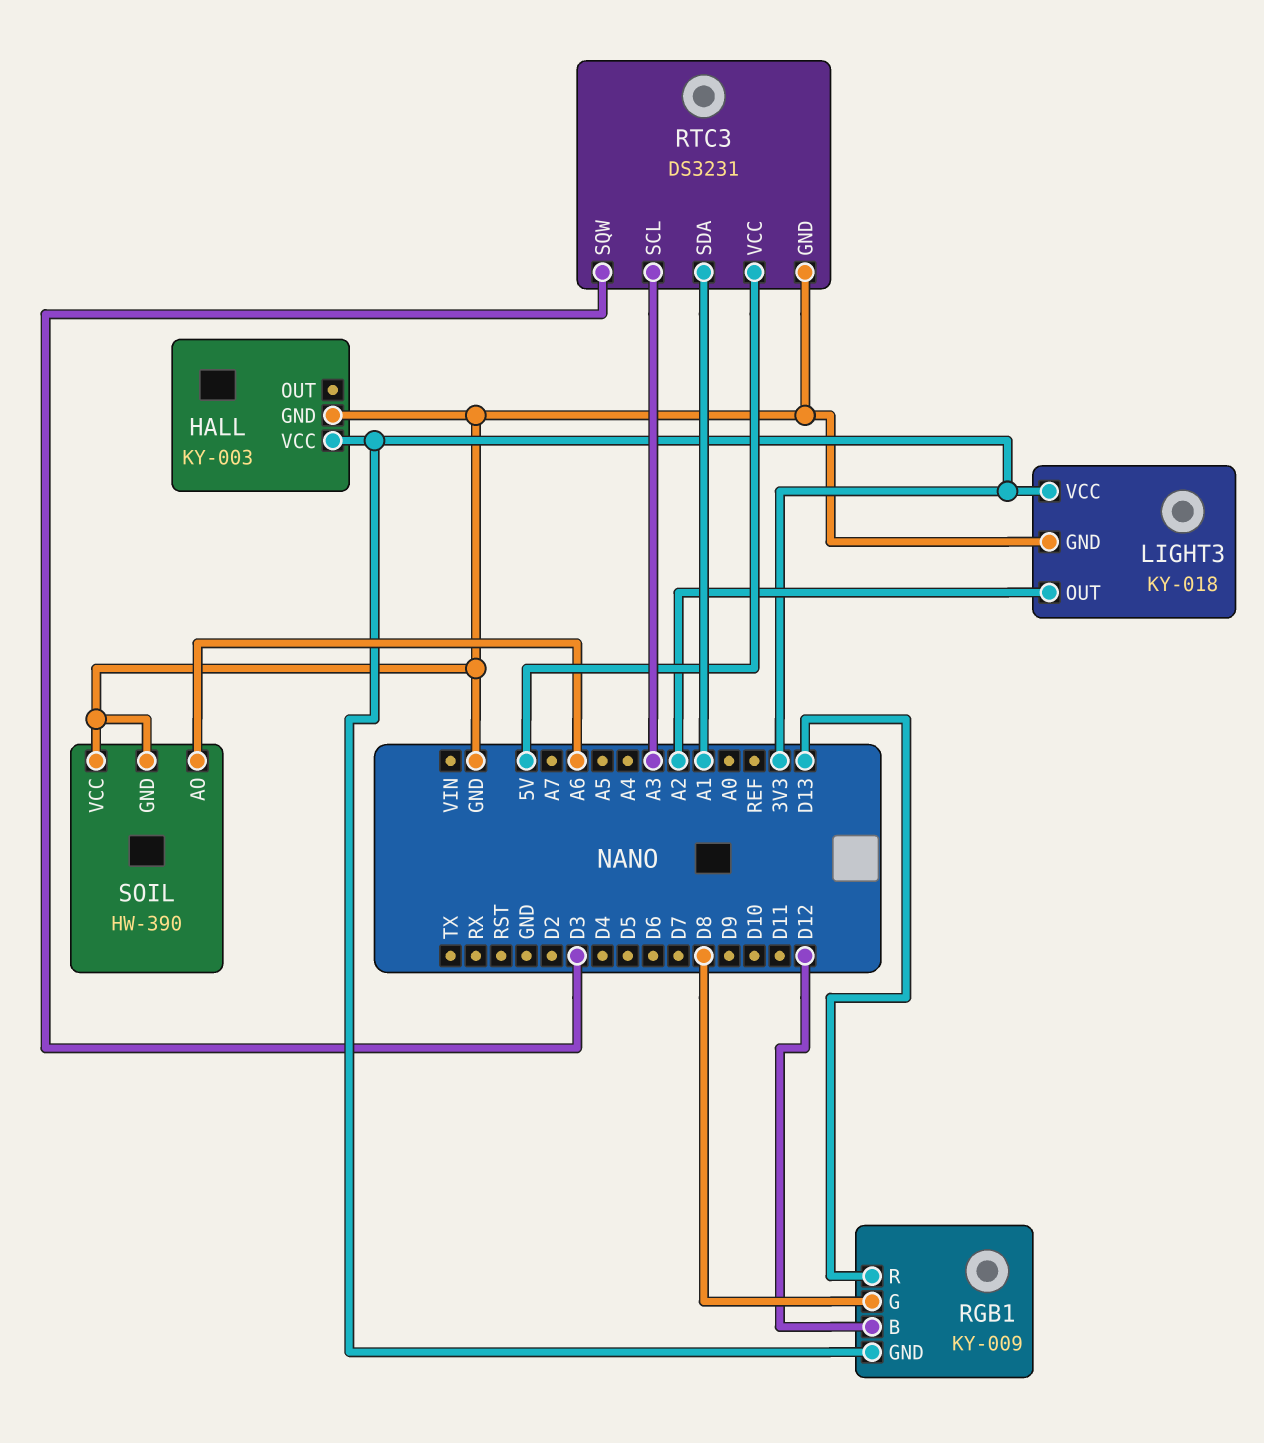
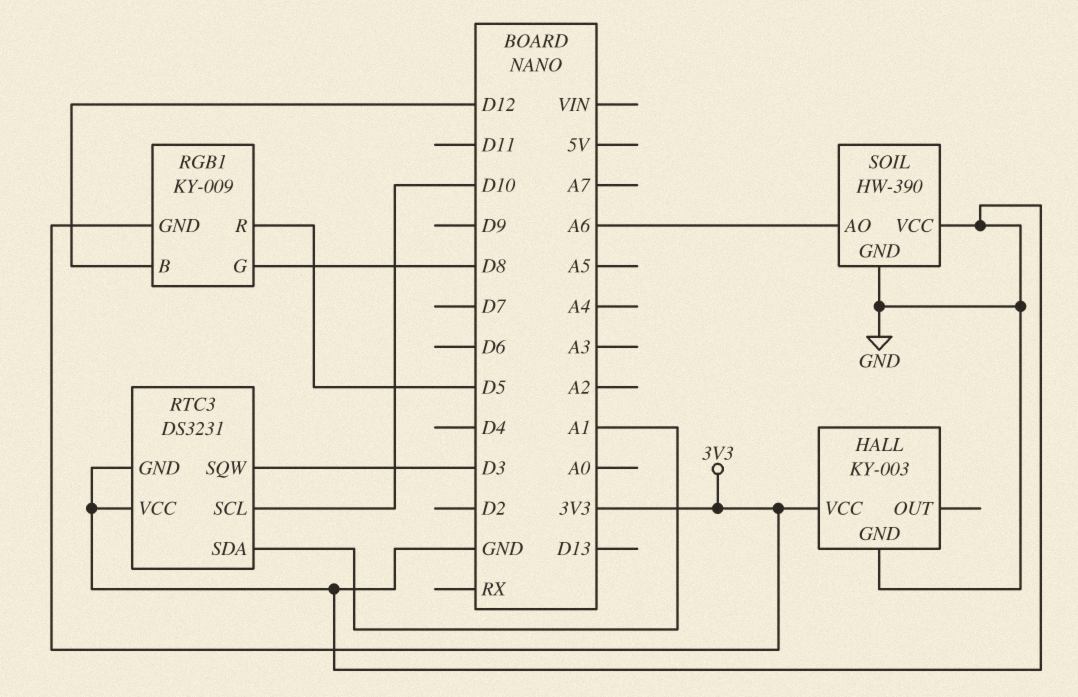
LIGHT3: KY-018 -> none
LIGHT3 pin GND: GND -> none
LIGHT3 pin OUT: A2 -> none
LIGHT3 pin VCC: 3V3 -> none
RGB1 pin R: D13 -> D5
RTC3 pin SCL: A3 -> D10
RTC3 pin VCC: 5V -> GND

